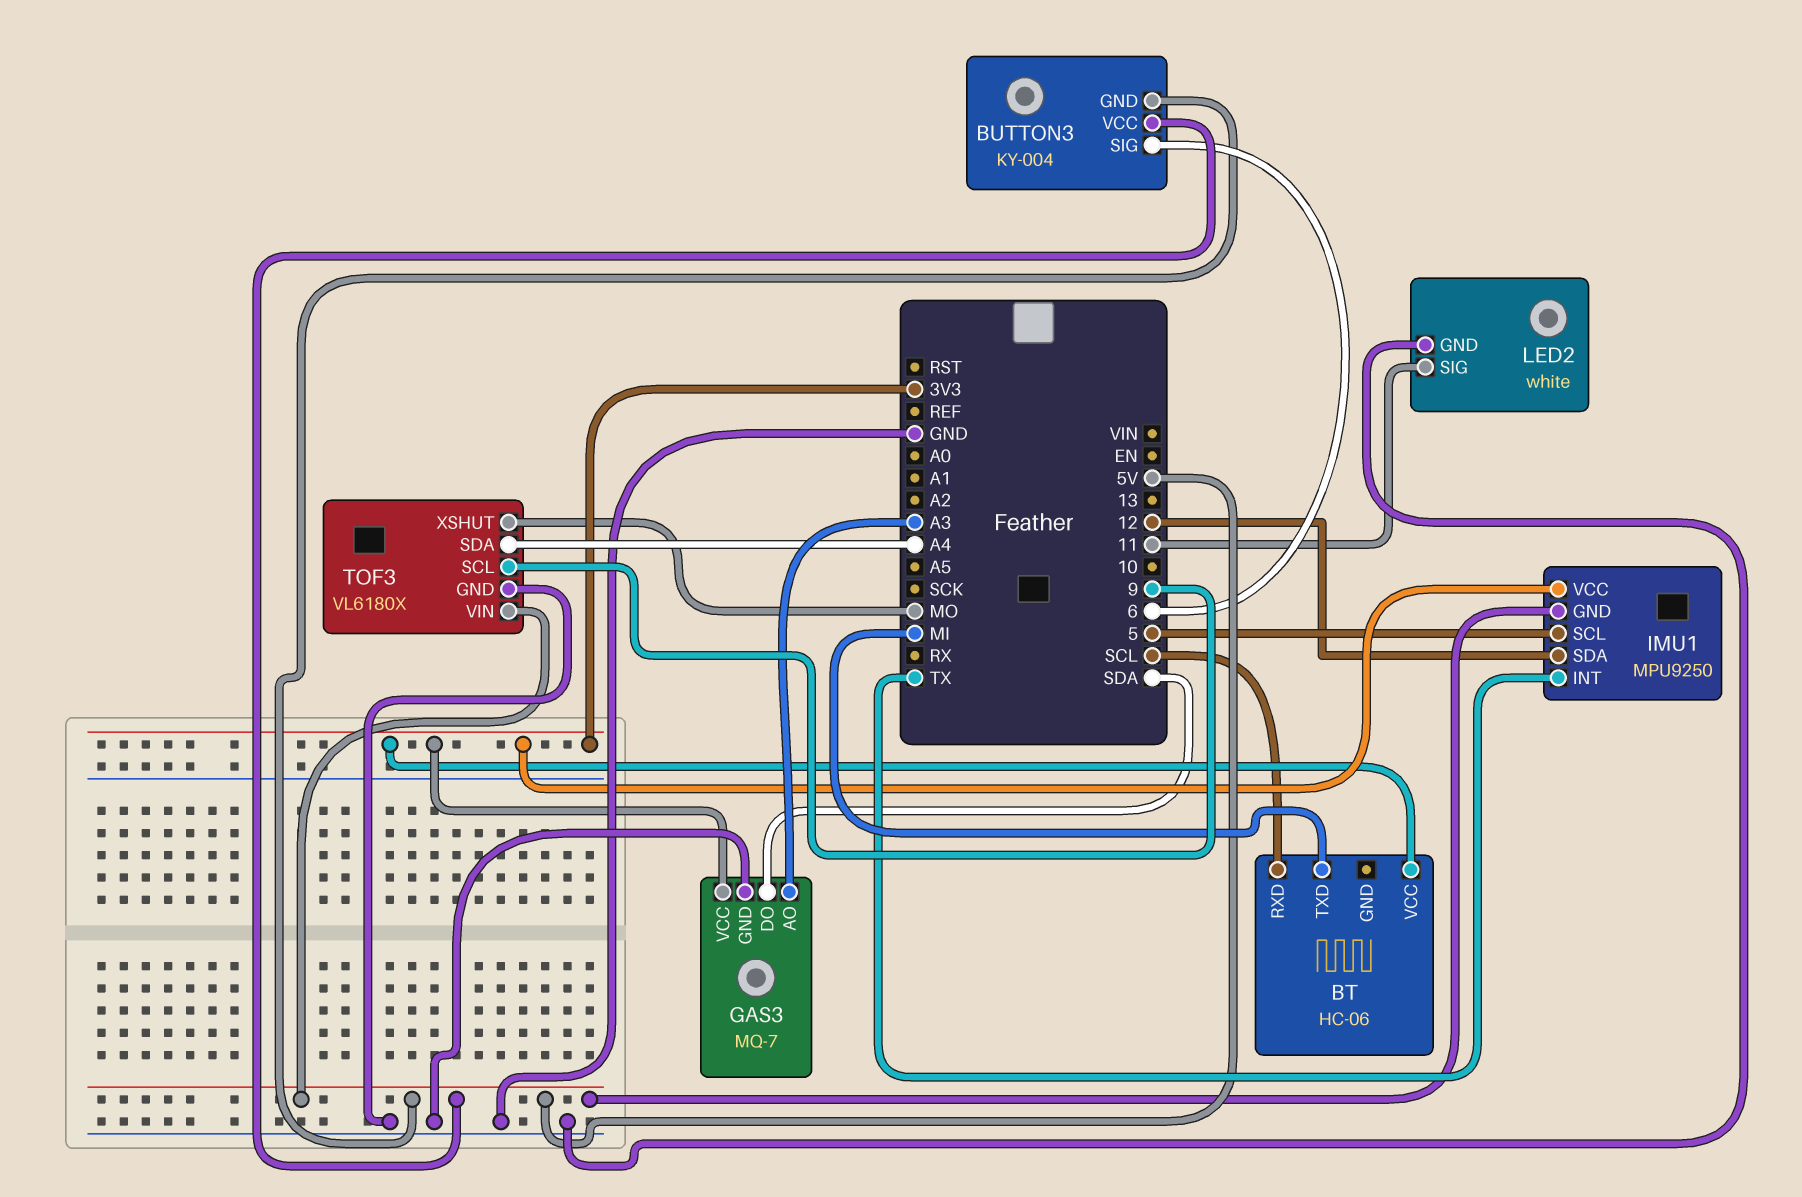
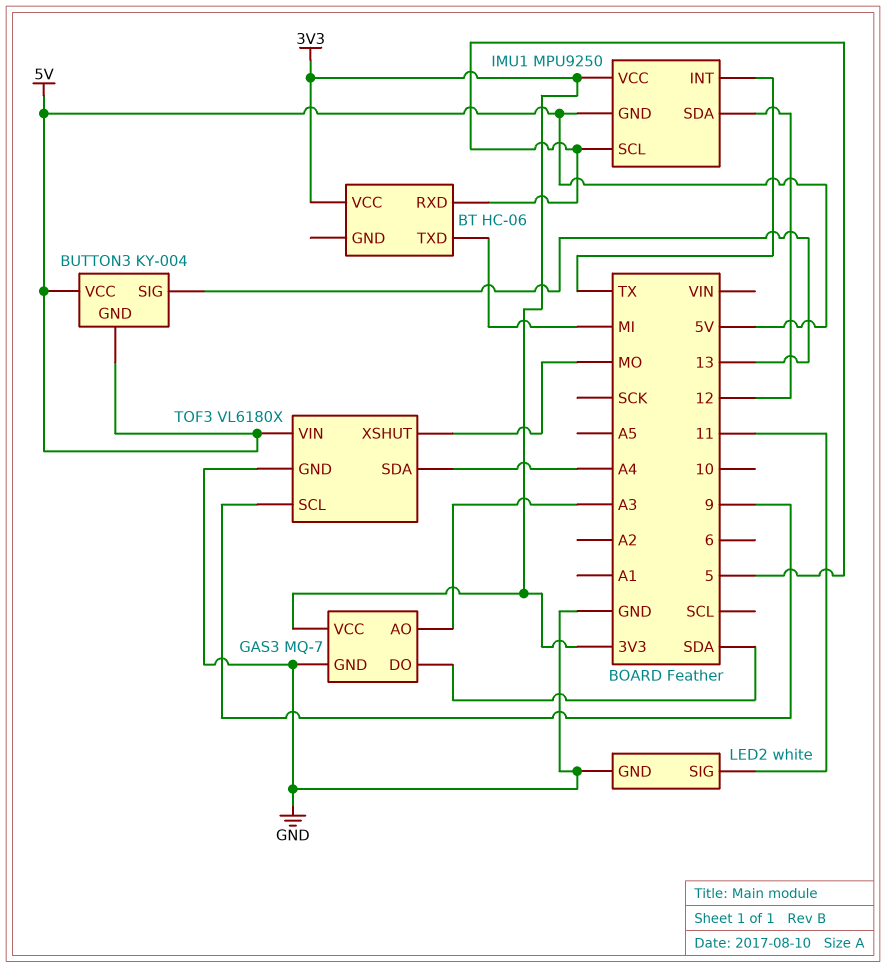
BT pin RXD: SCL -> 5
BUTTON3 pin SIG: 6 -> 13

